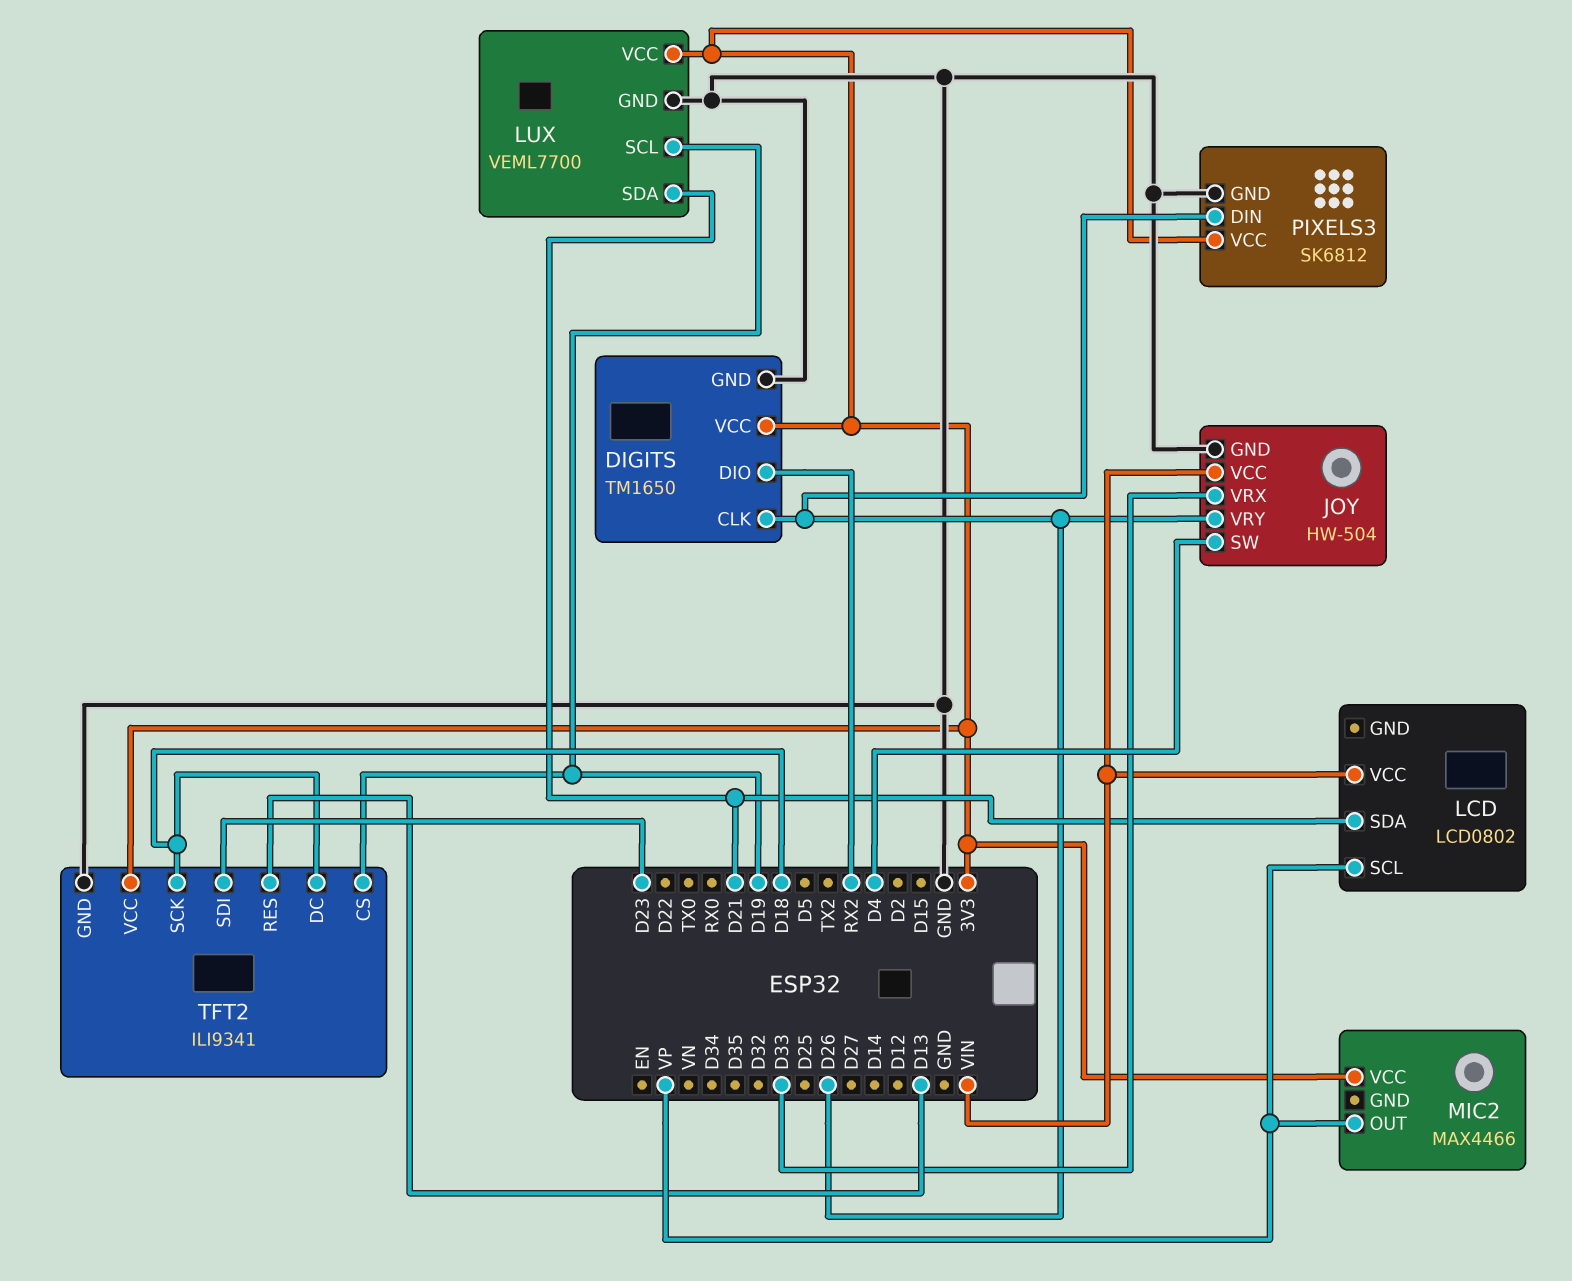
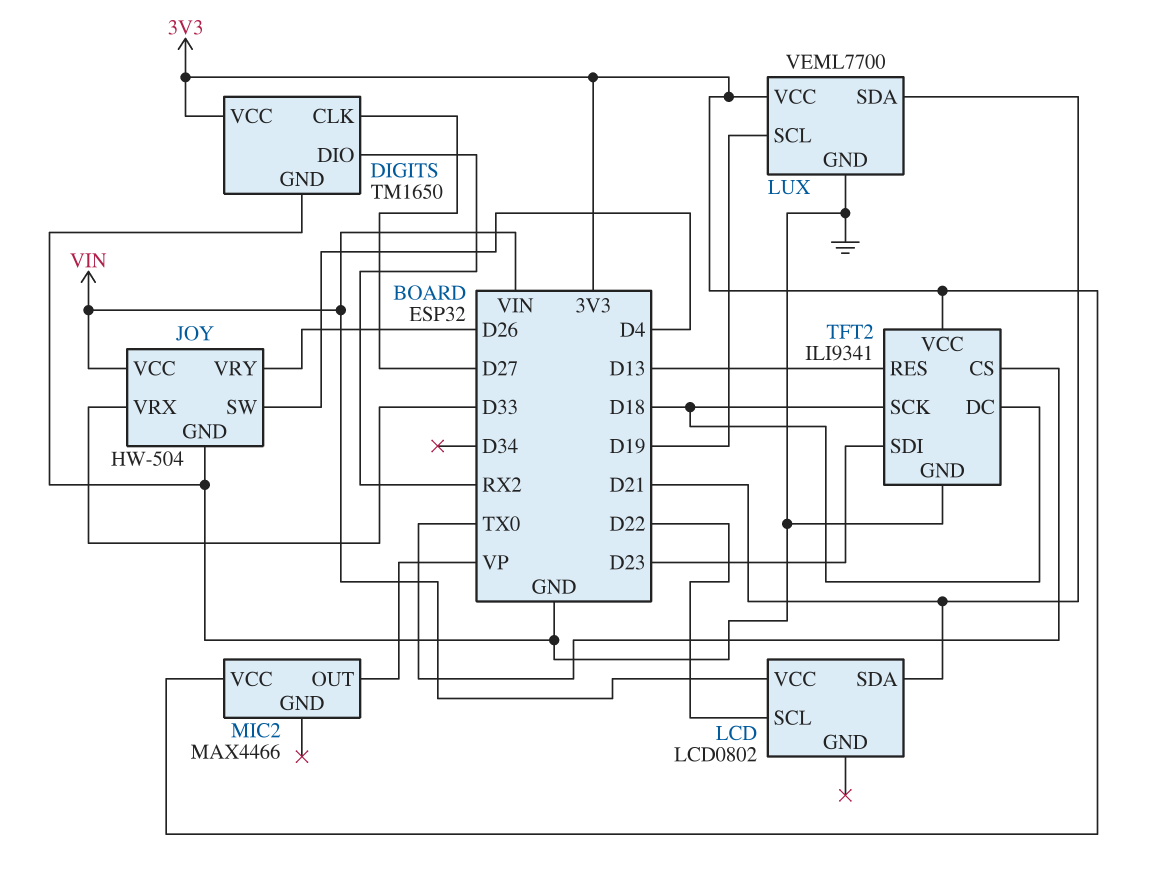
DIGITS pin CLK: D26 -> D27
LCD pin SCL: VP -> D22
PIXELS3: SK6812 -> none
PIXELS3 pin DIN: D26 -> none
PIXELS3 pin GND: GND -> none
PIXELS3 pin VCC: 3V3 -> none
TFT2 pin CS: D19 -> TX0

